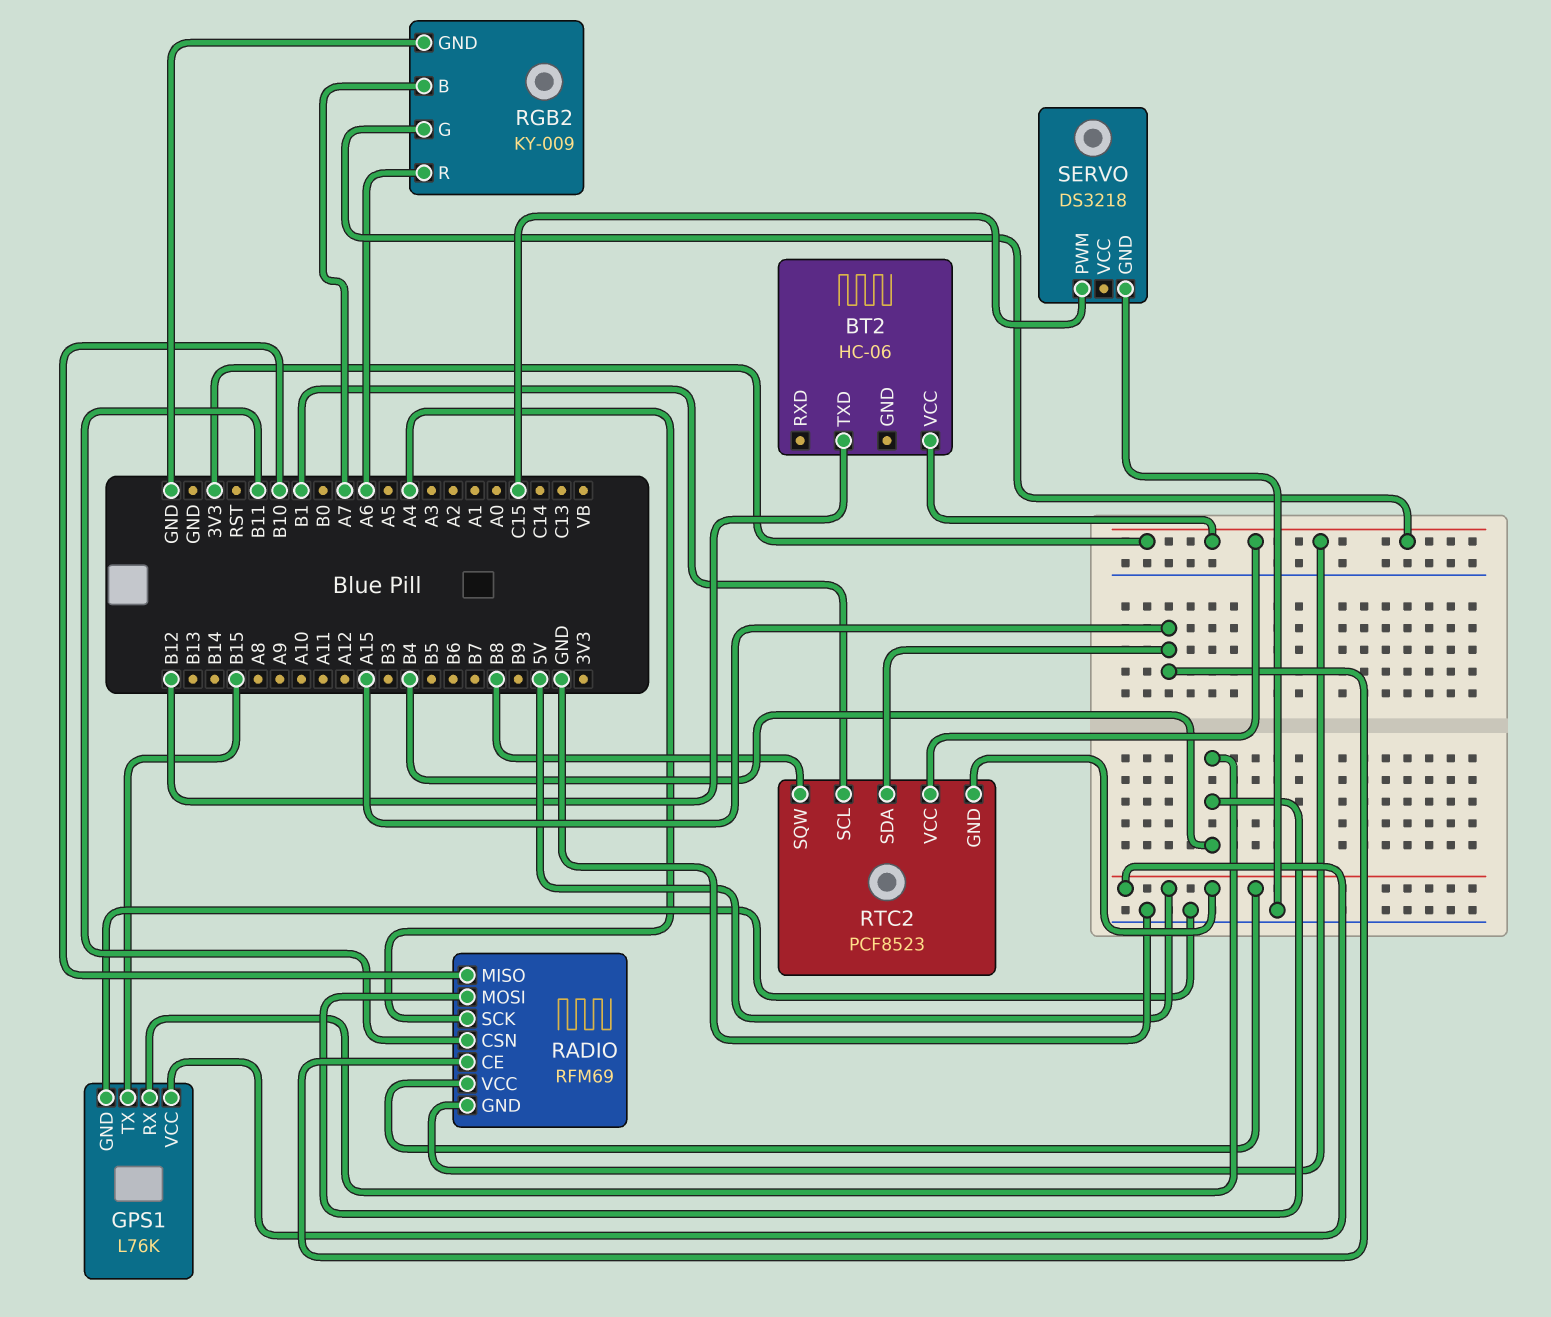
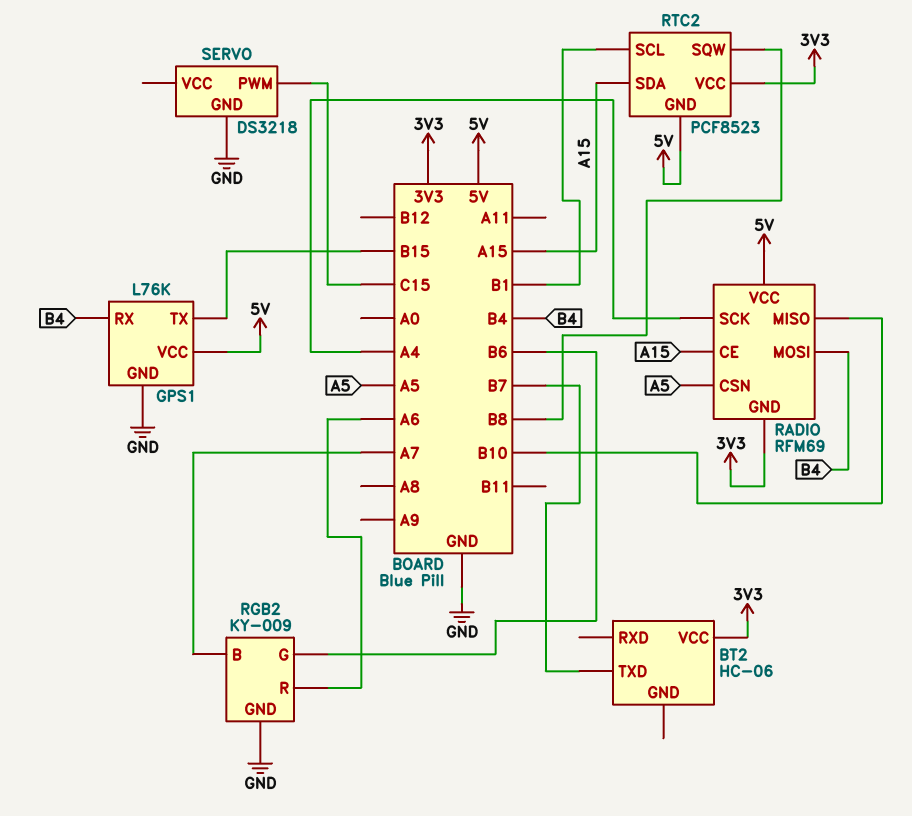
BT2 pin TXD: B12 -> B7
RADIO pin CSN: B11 -> A5
RGB2 pin G: 3V3 -> B6

